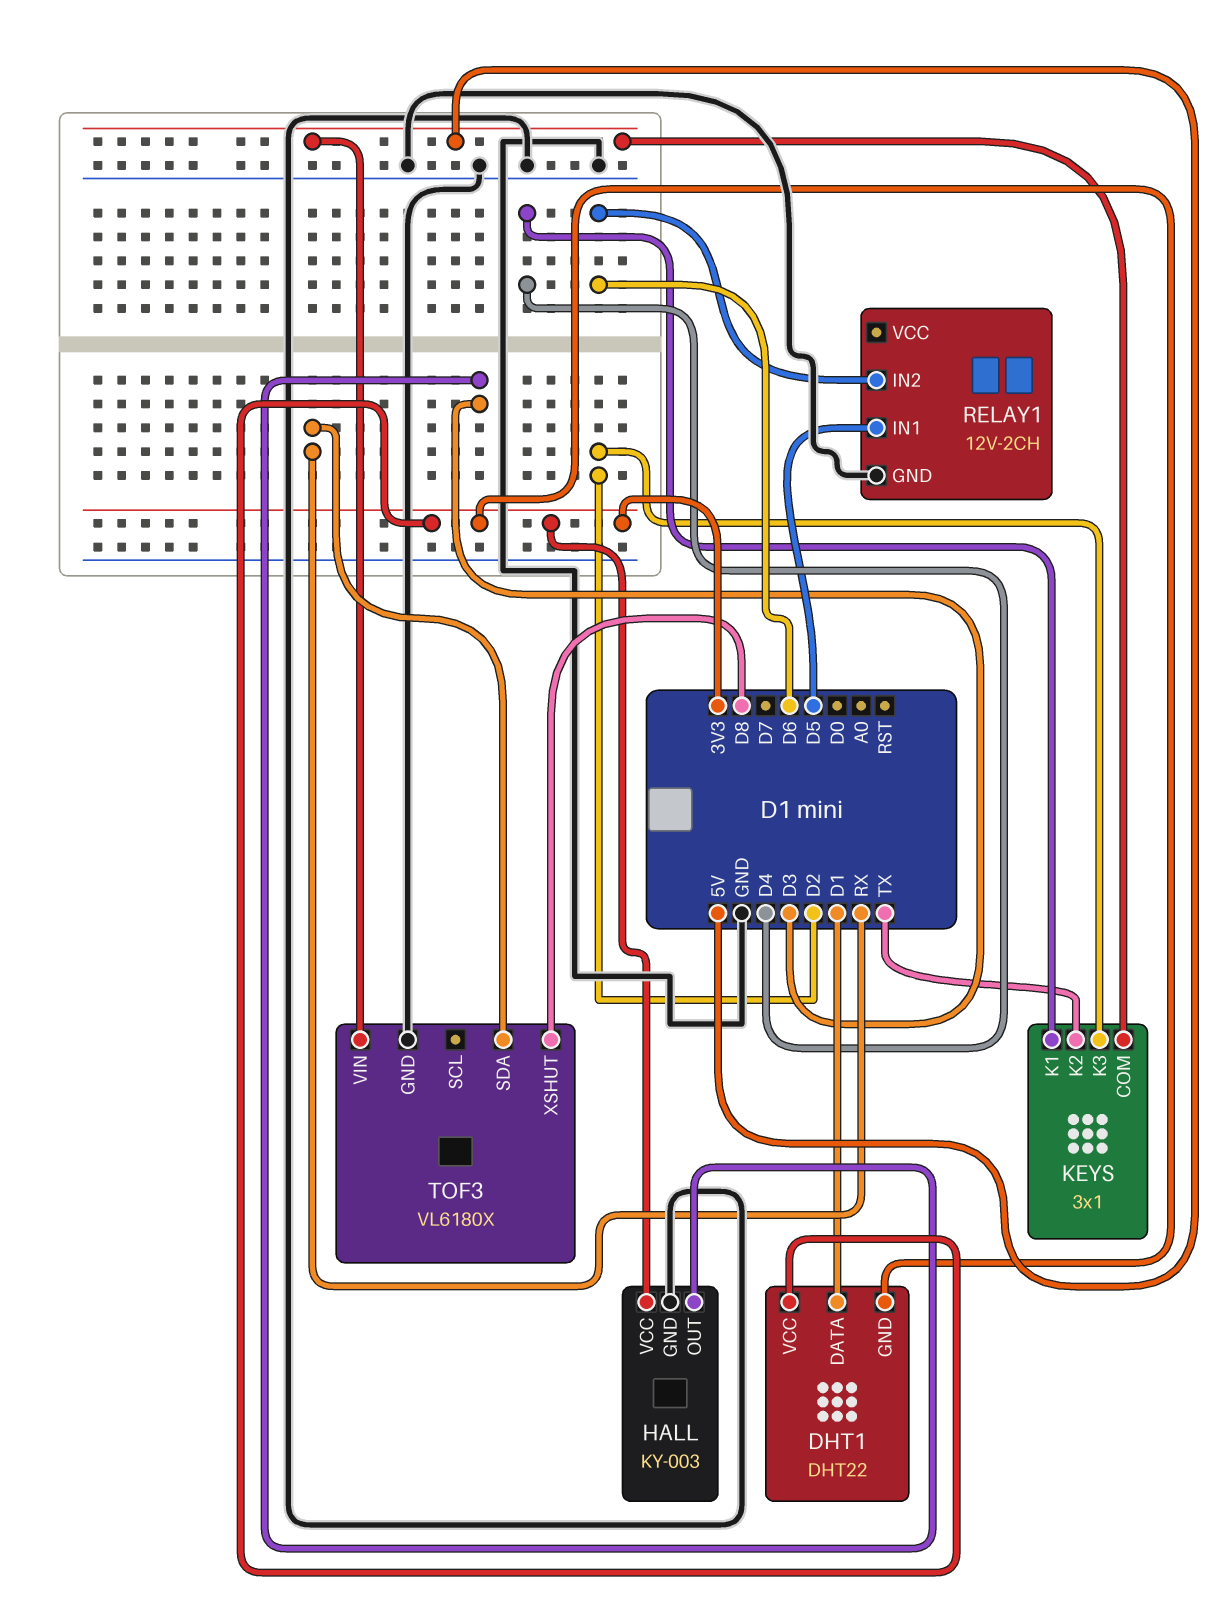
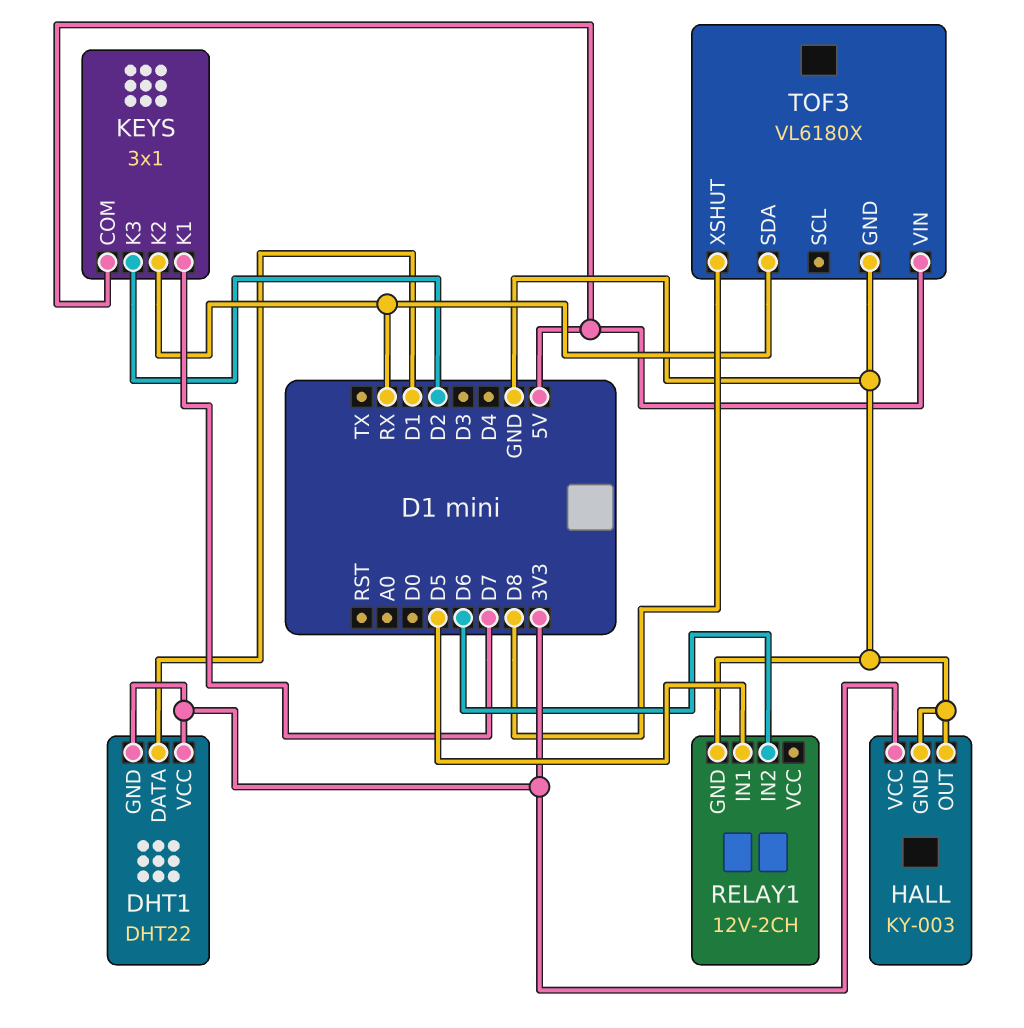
HALL pin OUT: D3 -> GND
KEYS pin K1: D4 -> D7
KEYS pin K2: TX -> RX

